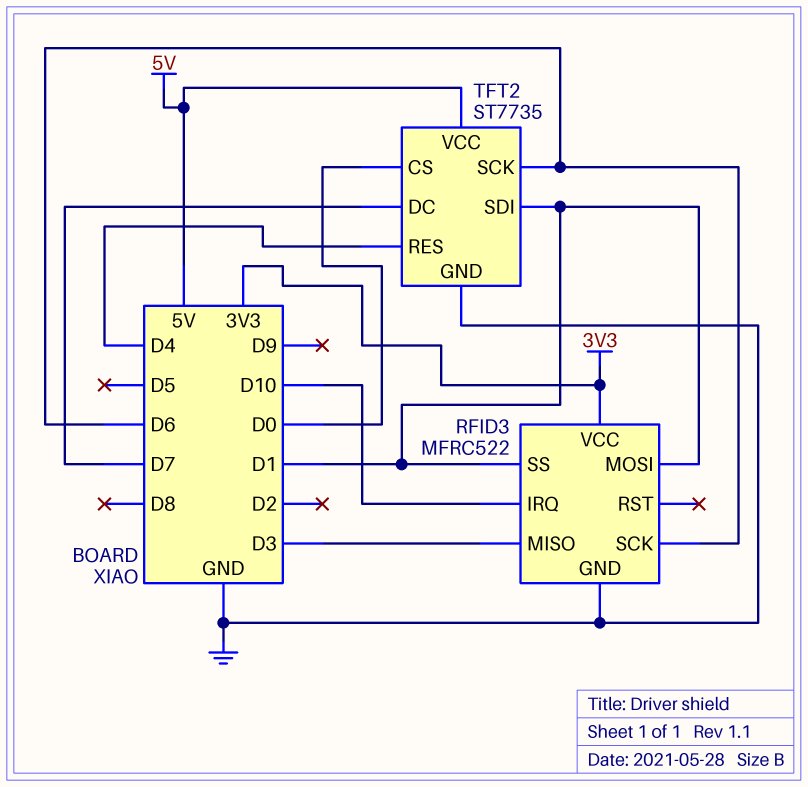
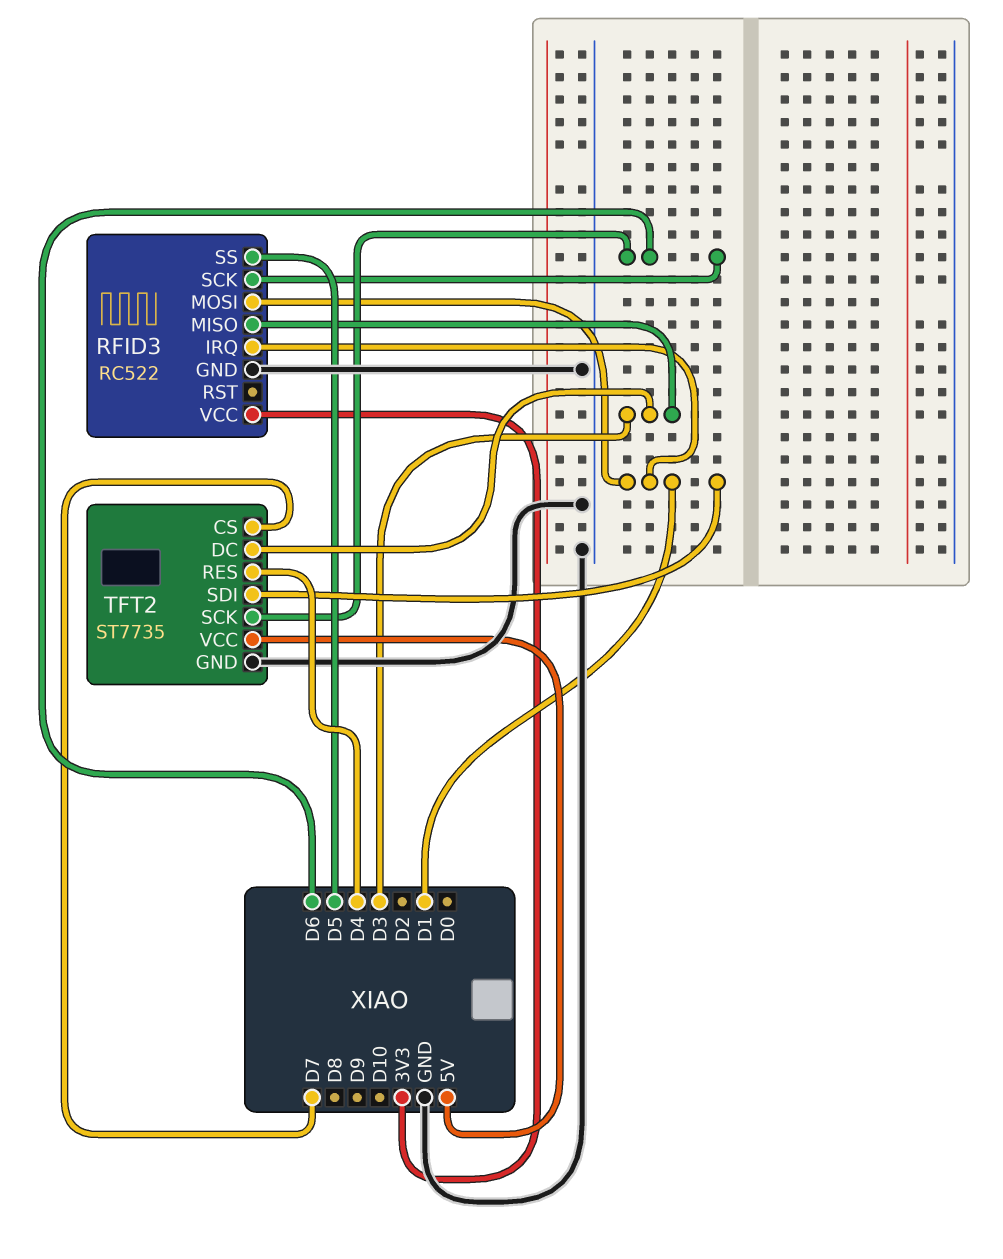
RFID3: MFRC522 -> RC522
RFID3 pin IRQ: D10 -> D1
RFID3 pin SS: D1 -> D5
TFT2 pin CS: D0 -> D7
TFT2 pin DC: D7 -> D3

